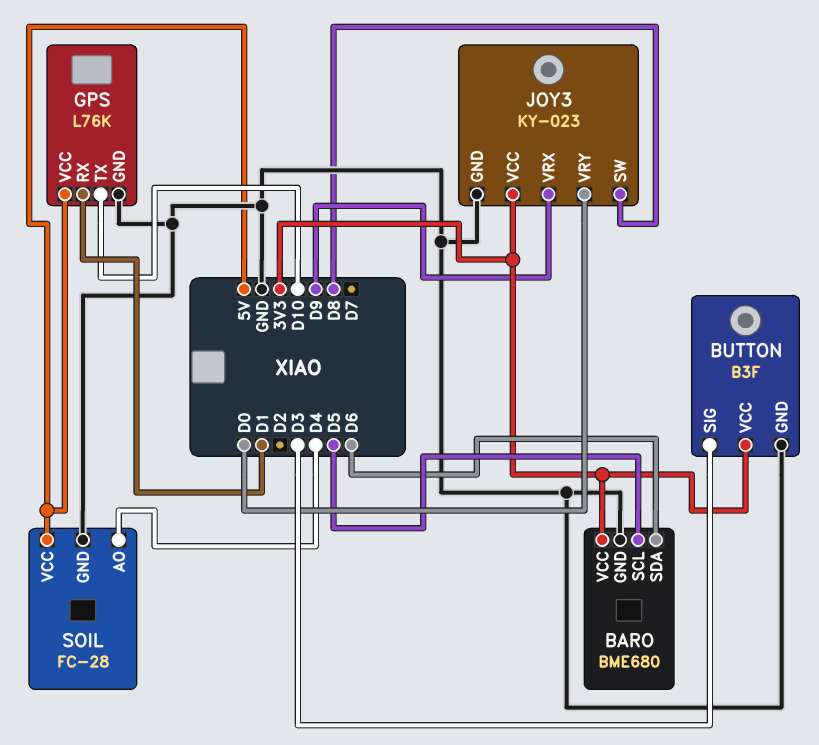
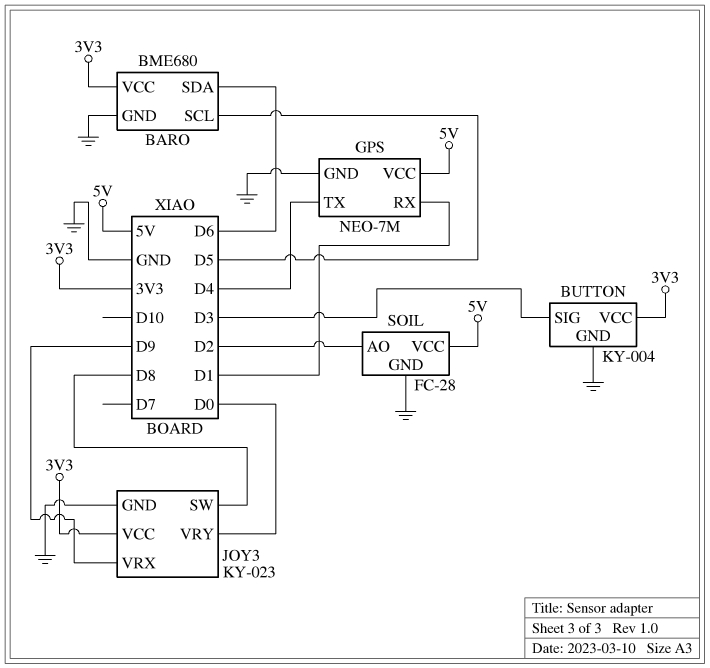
BUTTON: B3F -> KY-004
GPS: L76K -> NEO-7M
GPS pin TX: D10 -> D4
SOIL pin AO: D4 -> D2

